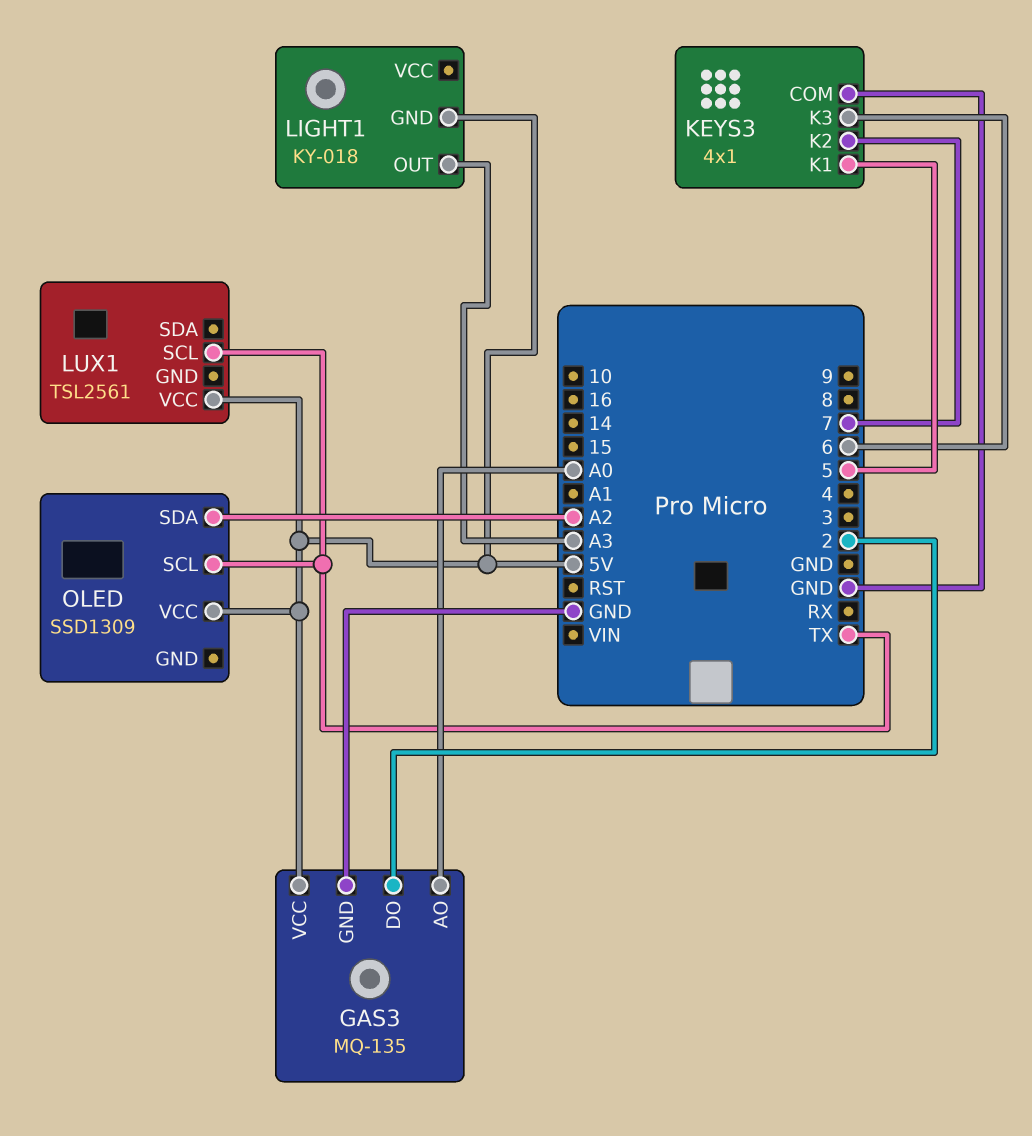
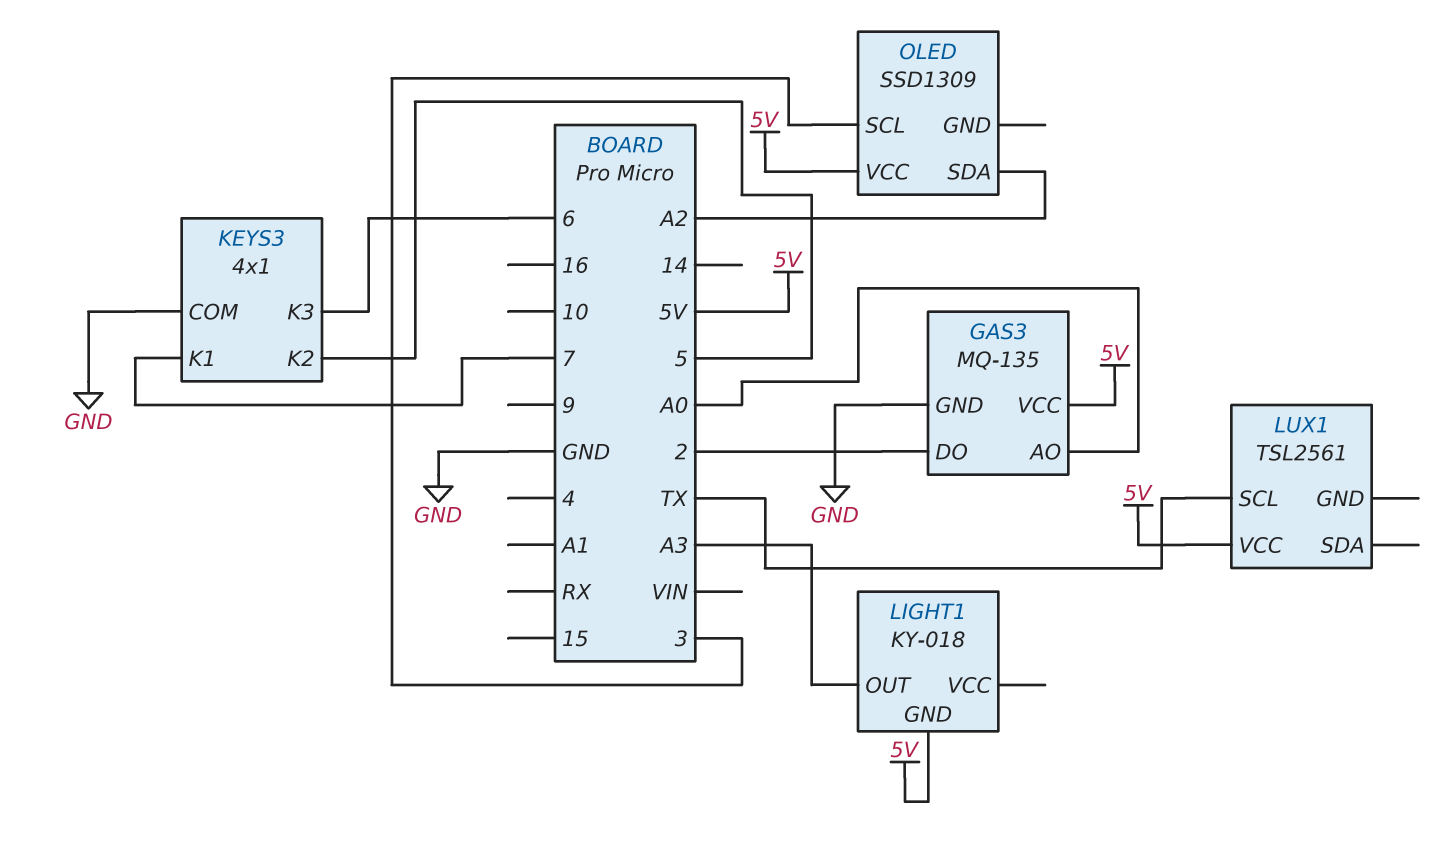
KEYS3 pin K1: 5 -> 7
KEYS3 pin K2: 7 -> 5
OLED pin SCL: TX -> 3

